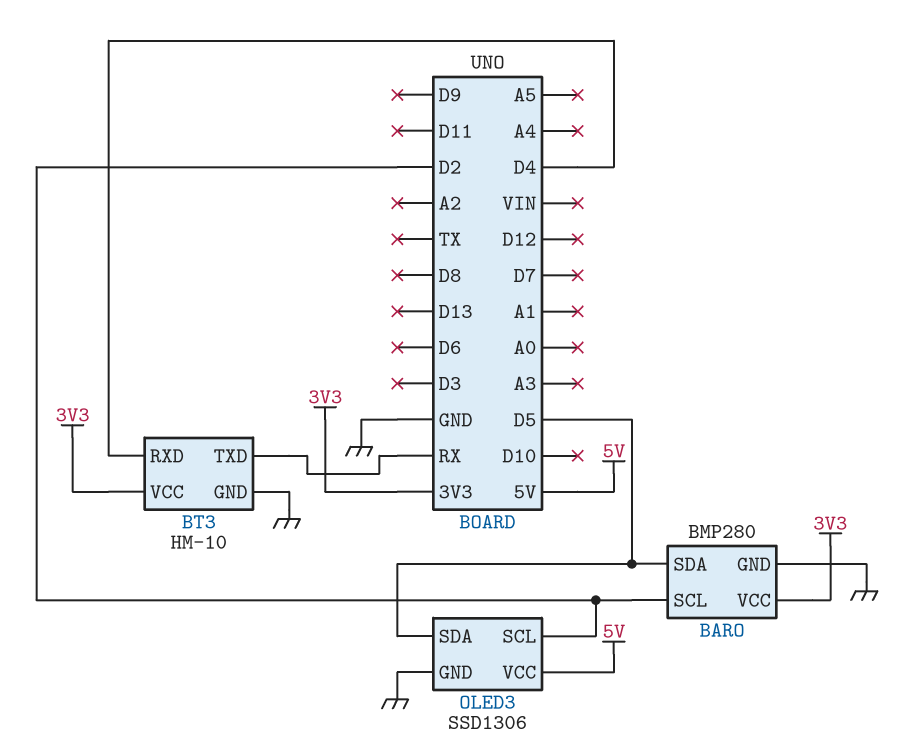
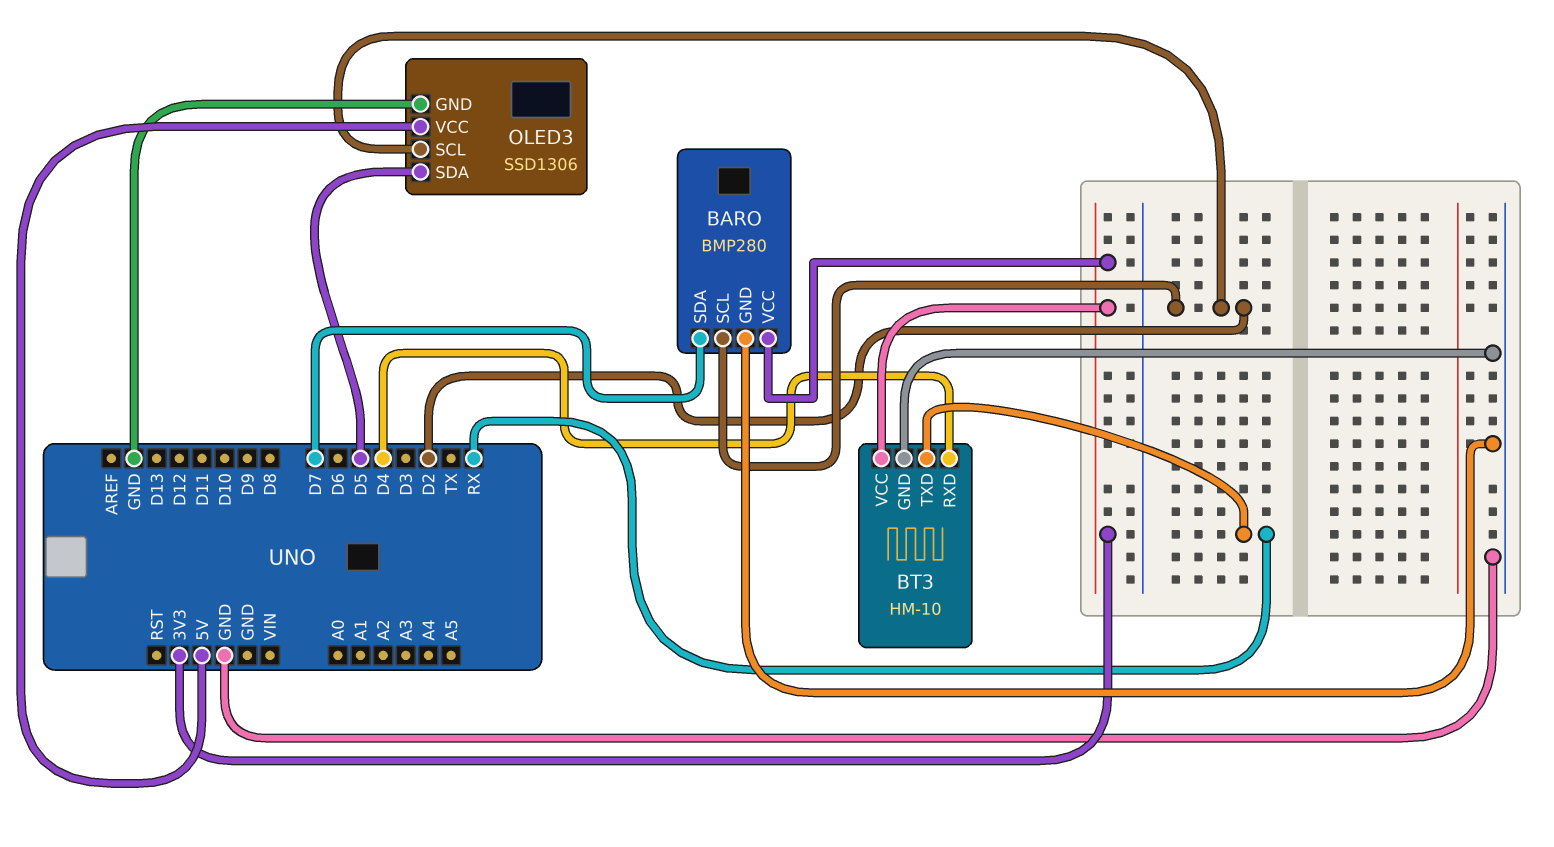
BARO pin SDA: D5 -> D7

